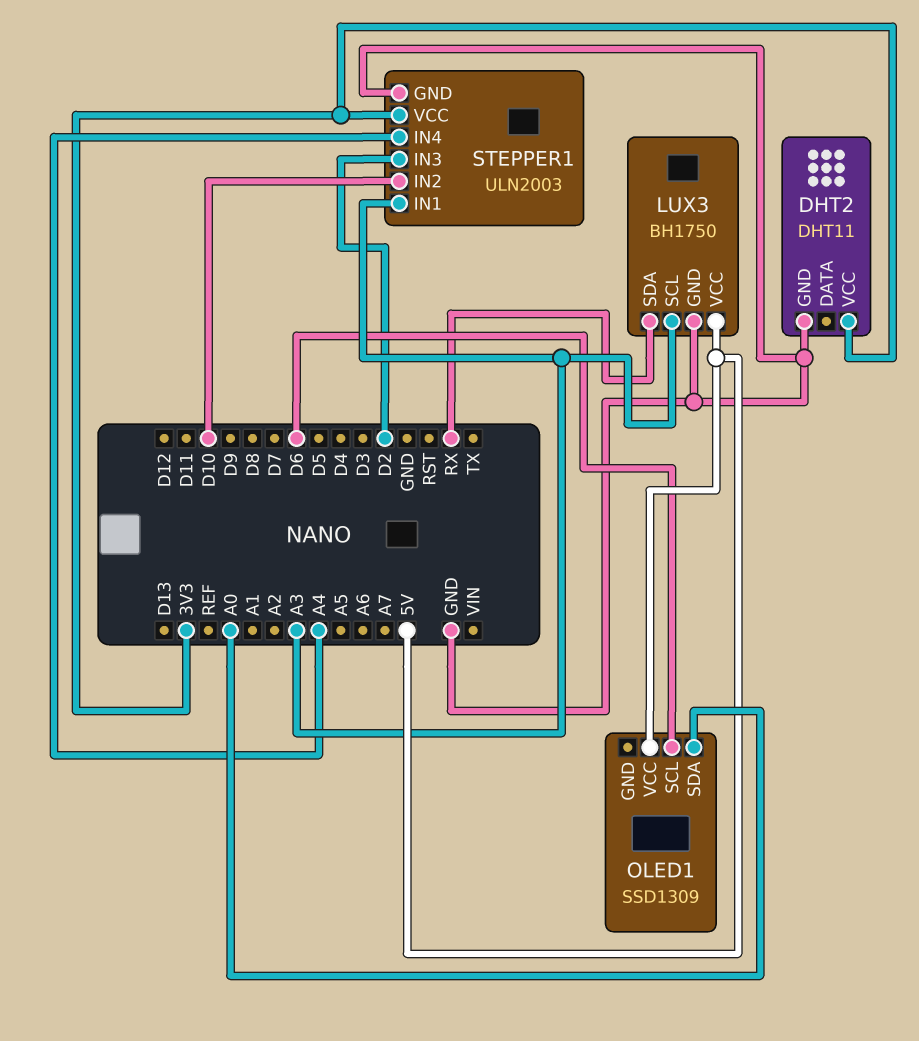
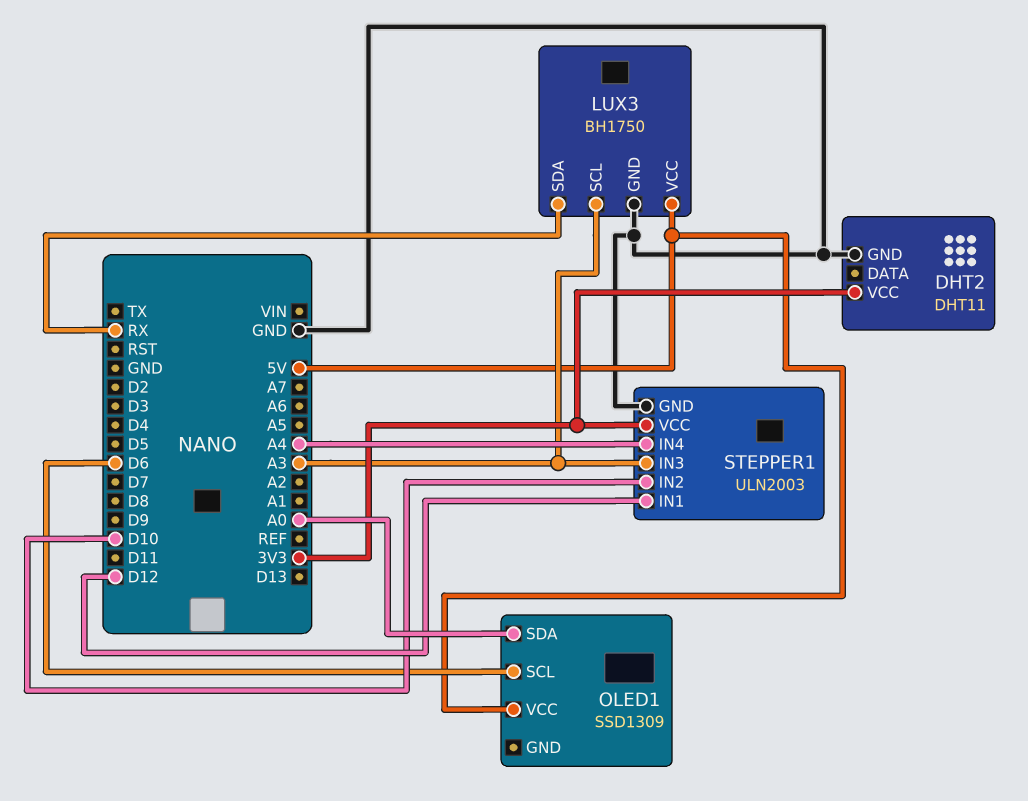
STEPPER1 pin IN1: A3 -> D12
STEPPER1 pin IN3: D2 -> A3

